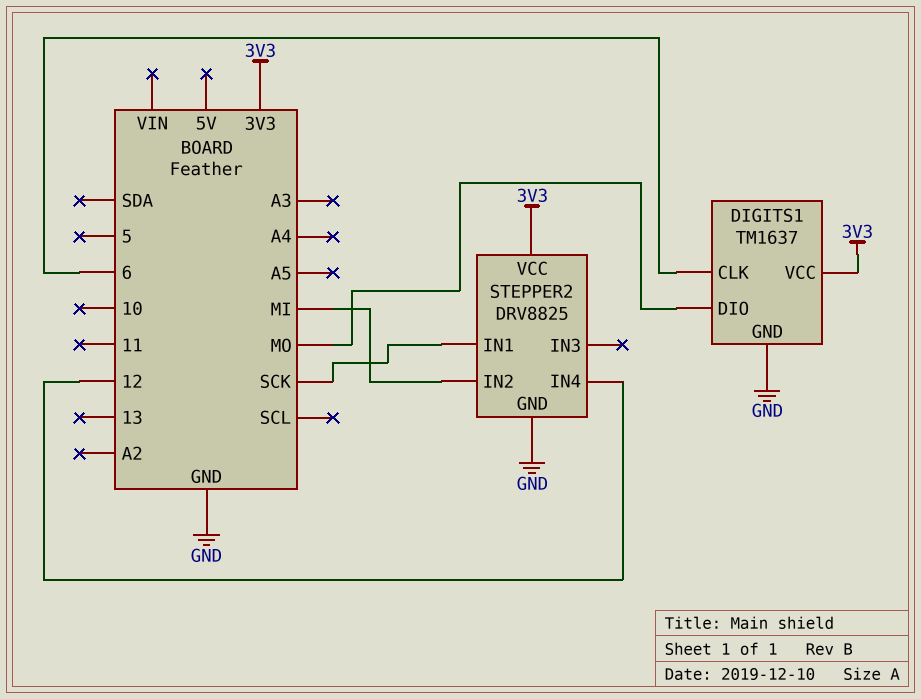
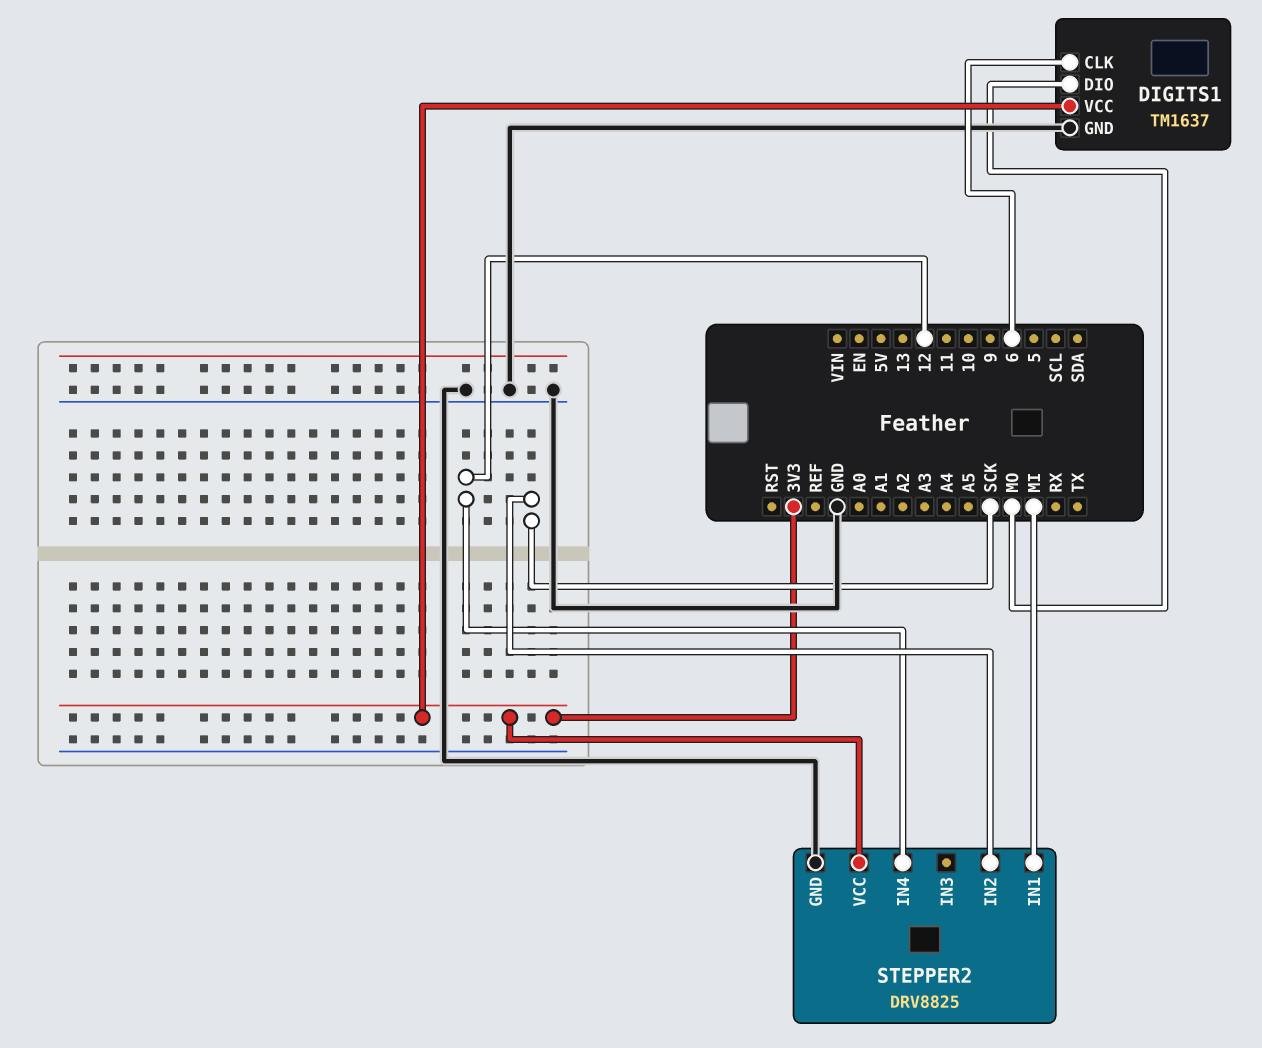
STEPPER2 pin IN1: SCK -> MI
STEPPER2 pin IN2: MI -> SCK

